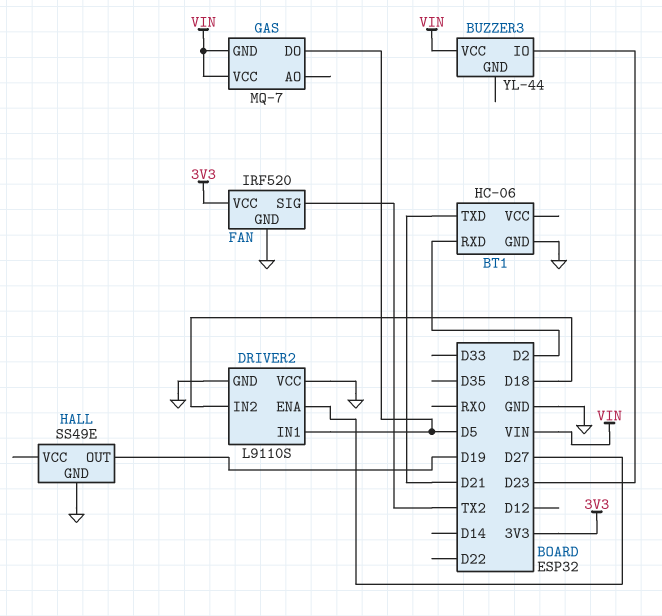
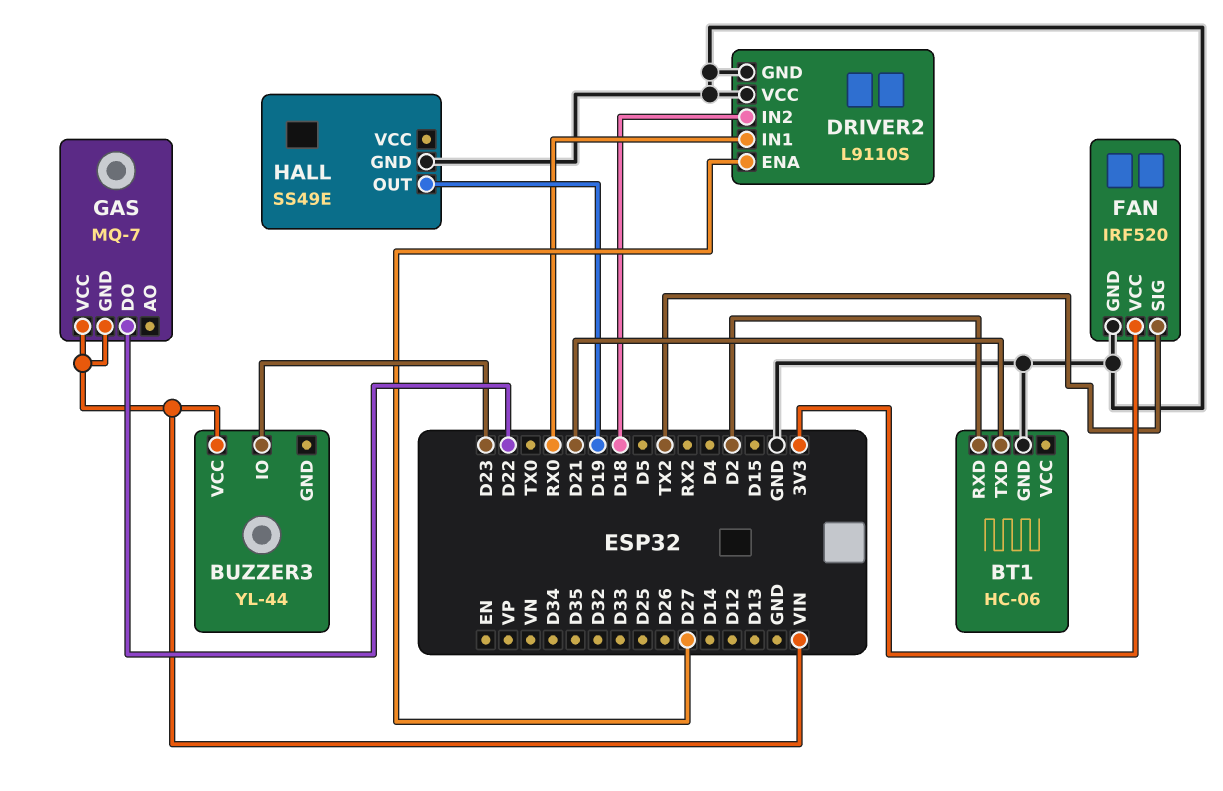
DRIVER2 pin IN1: D5 -> RX0
GAS pin DO: D5 -> D22

